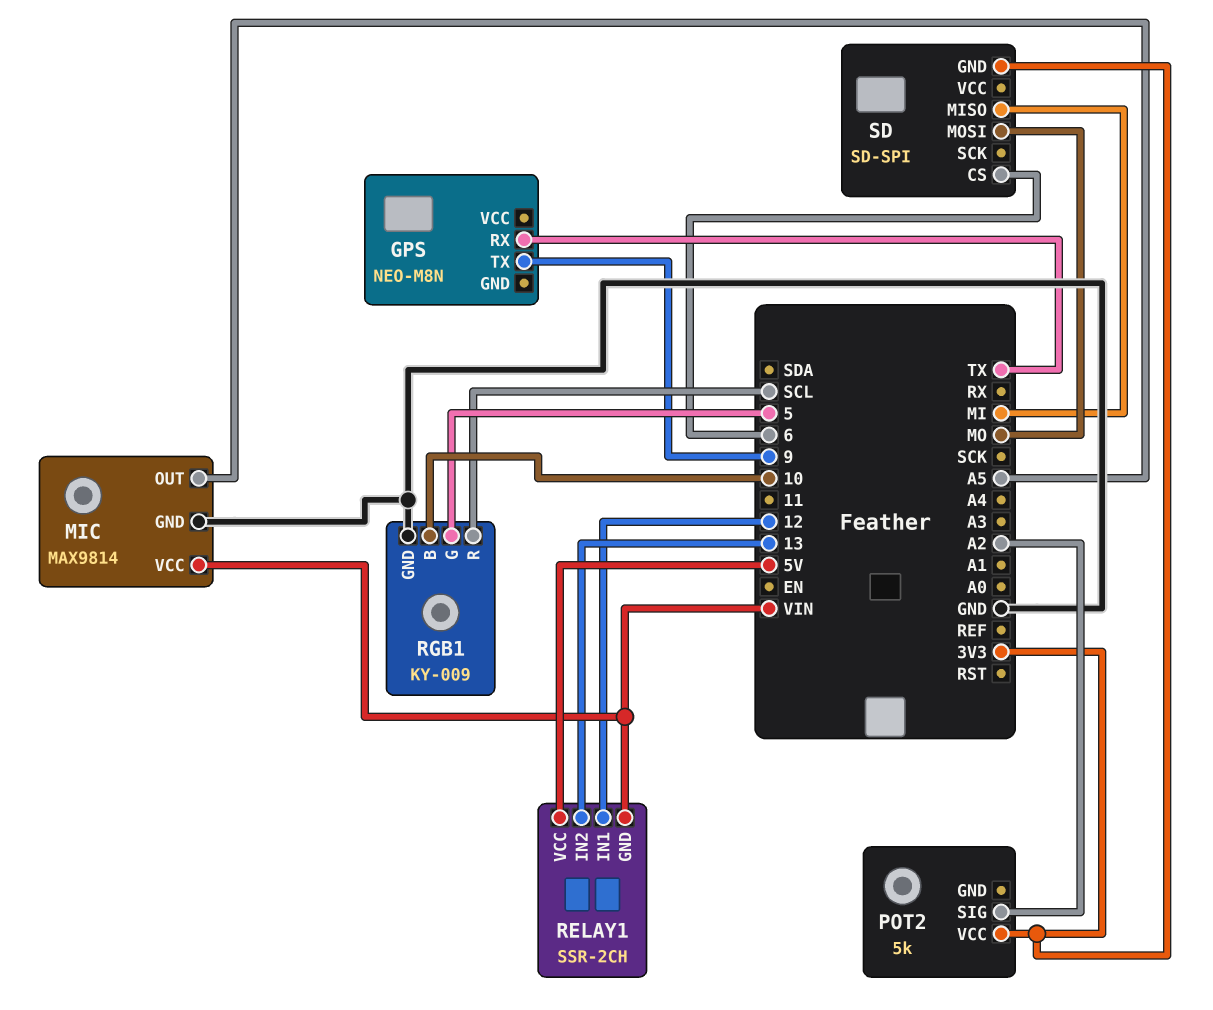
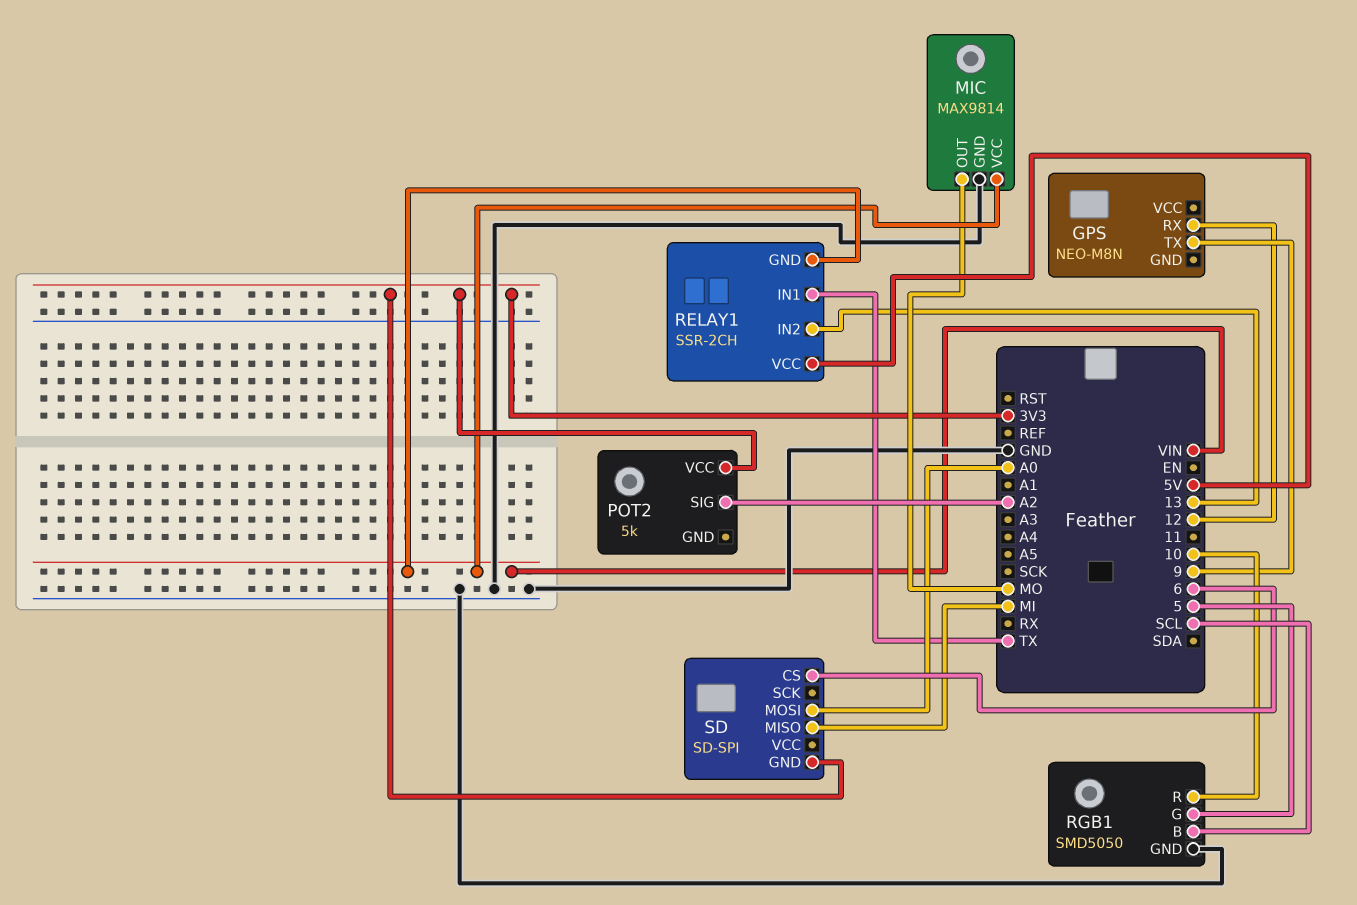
GPS pin RX: TX -> 12
MIC pin OUT: A5 -> MO
RELAY1 pin IN1: 12 -> TX
RGB1: KY-009 -> SMD5050
RGB1 pin B: 10 -> SCL
RGB1 pin R: SCL -> 10
SD pin MOSI: MO -> A0

